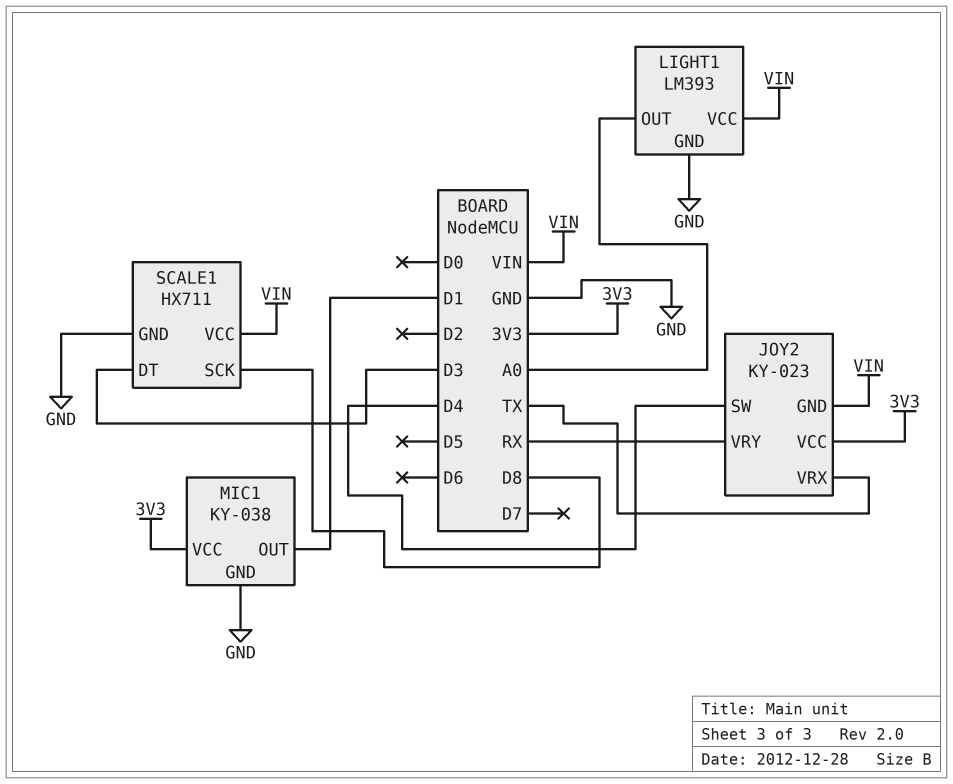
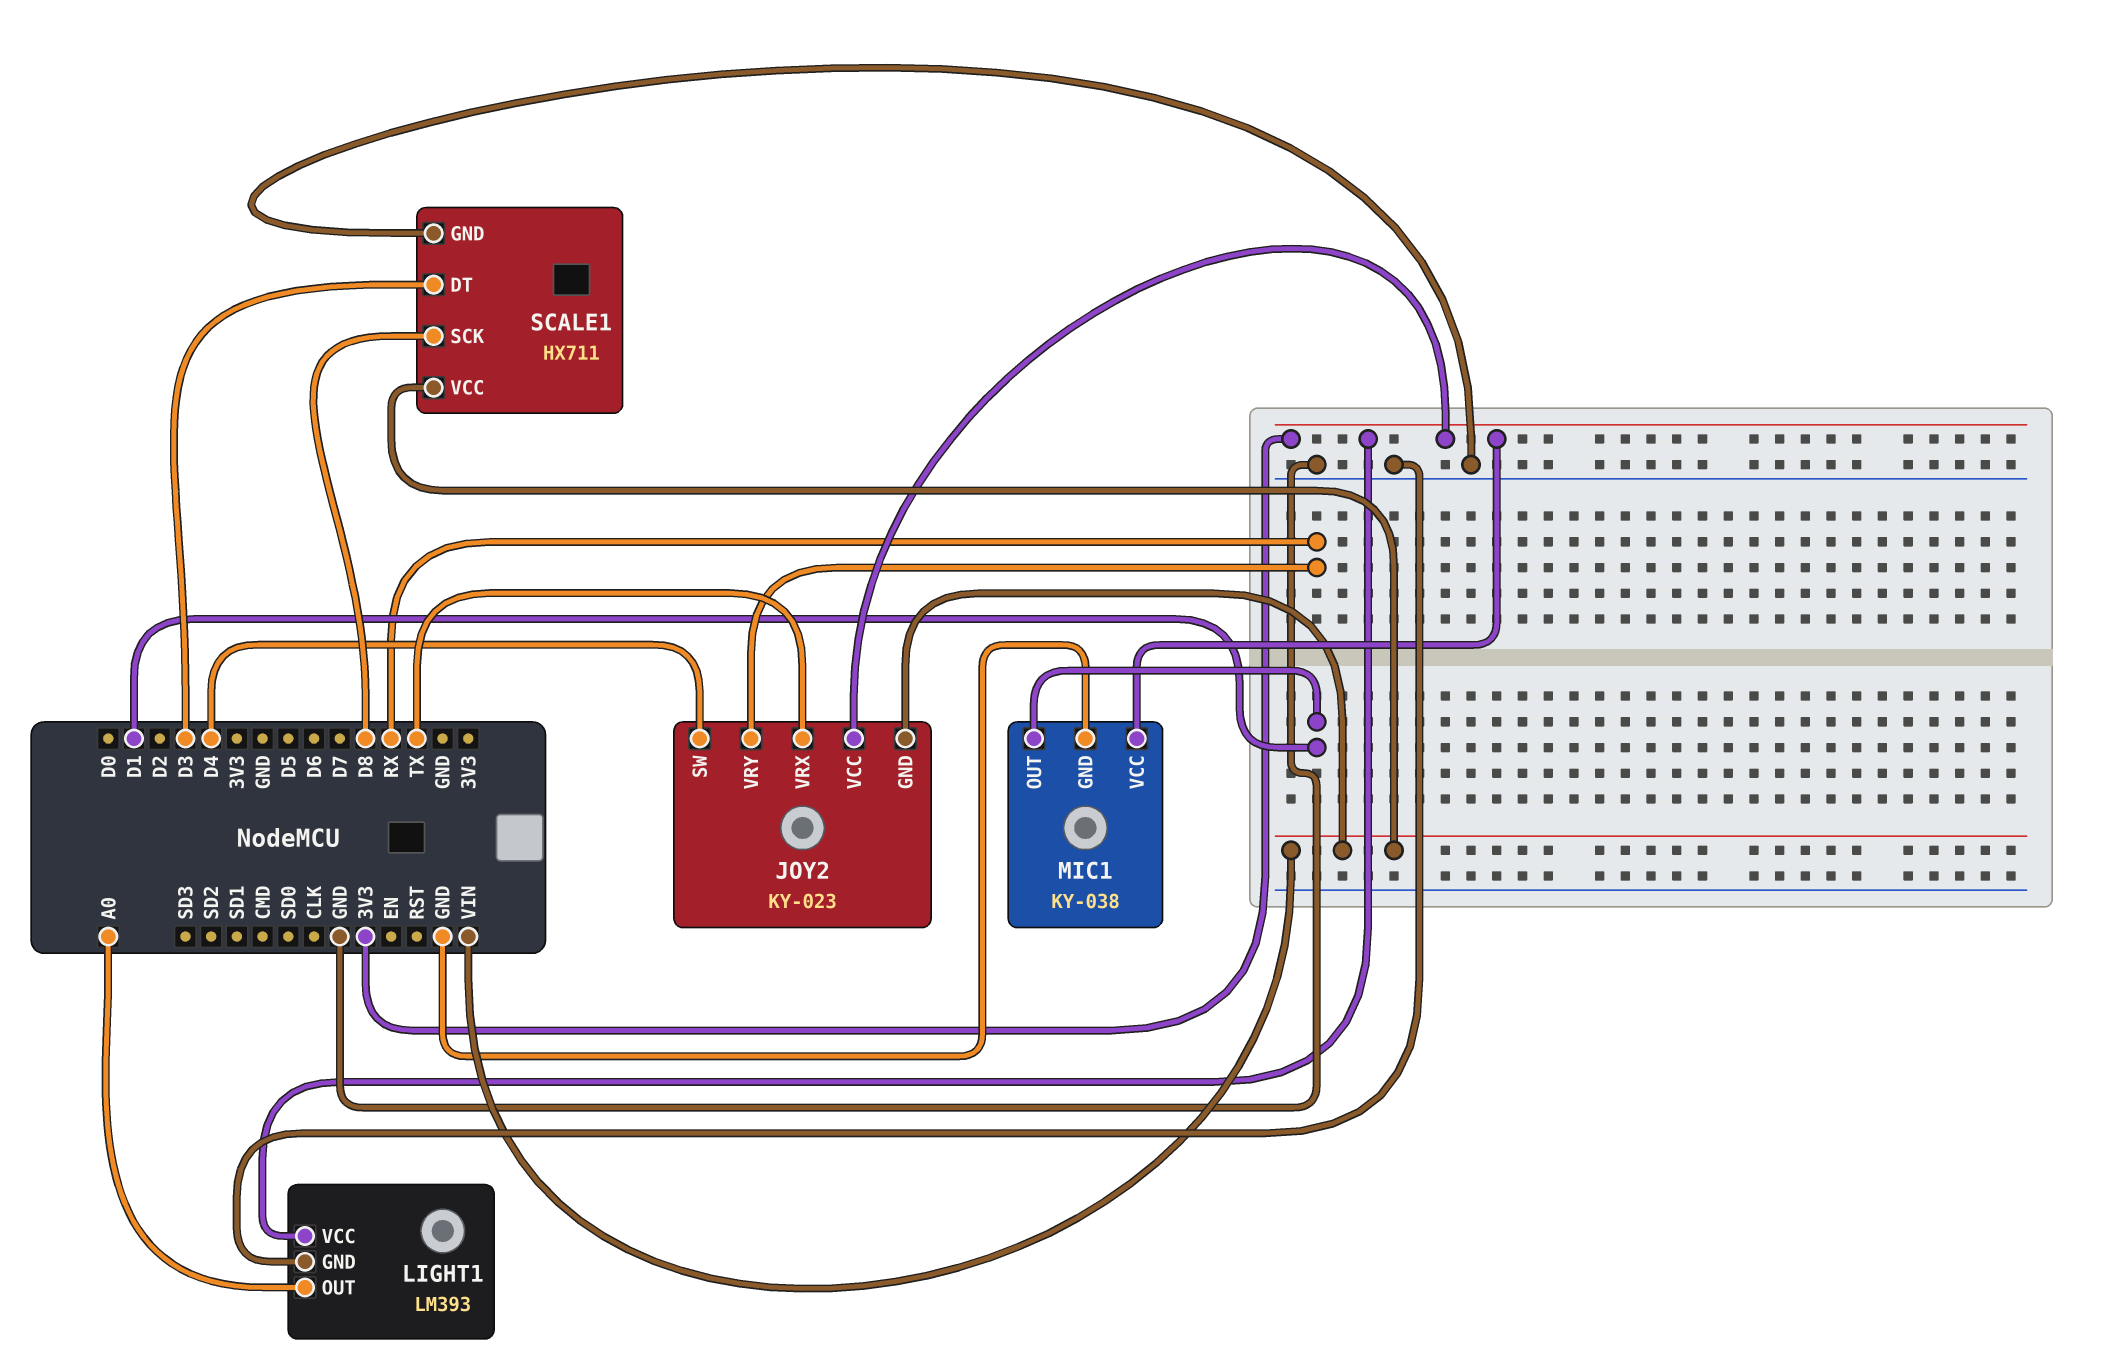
LIGHT1 pin VCC: VIN -> 3V3

